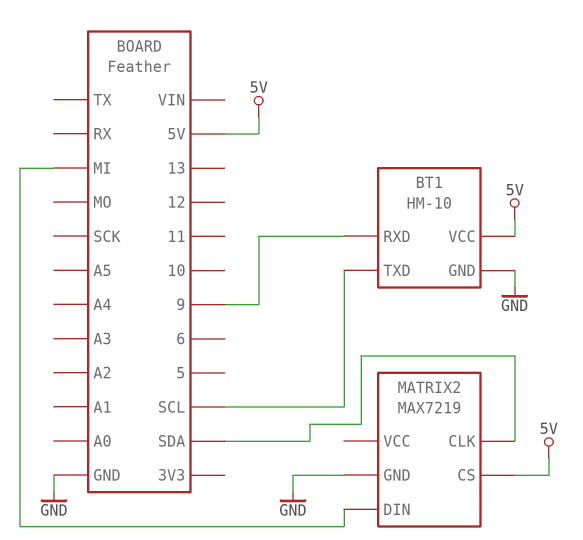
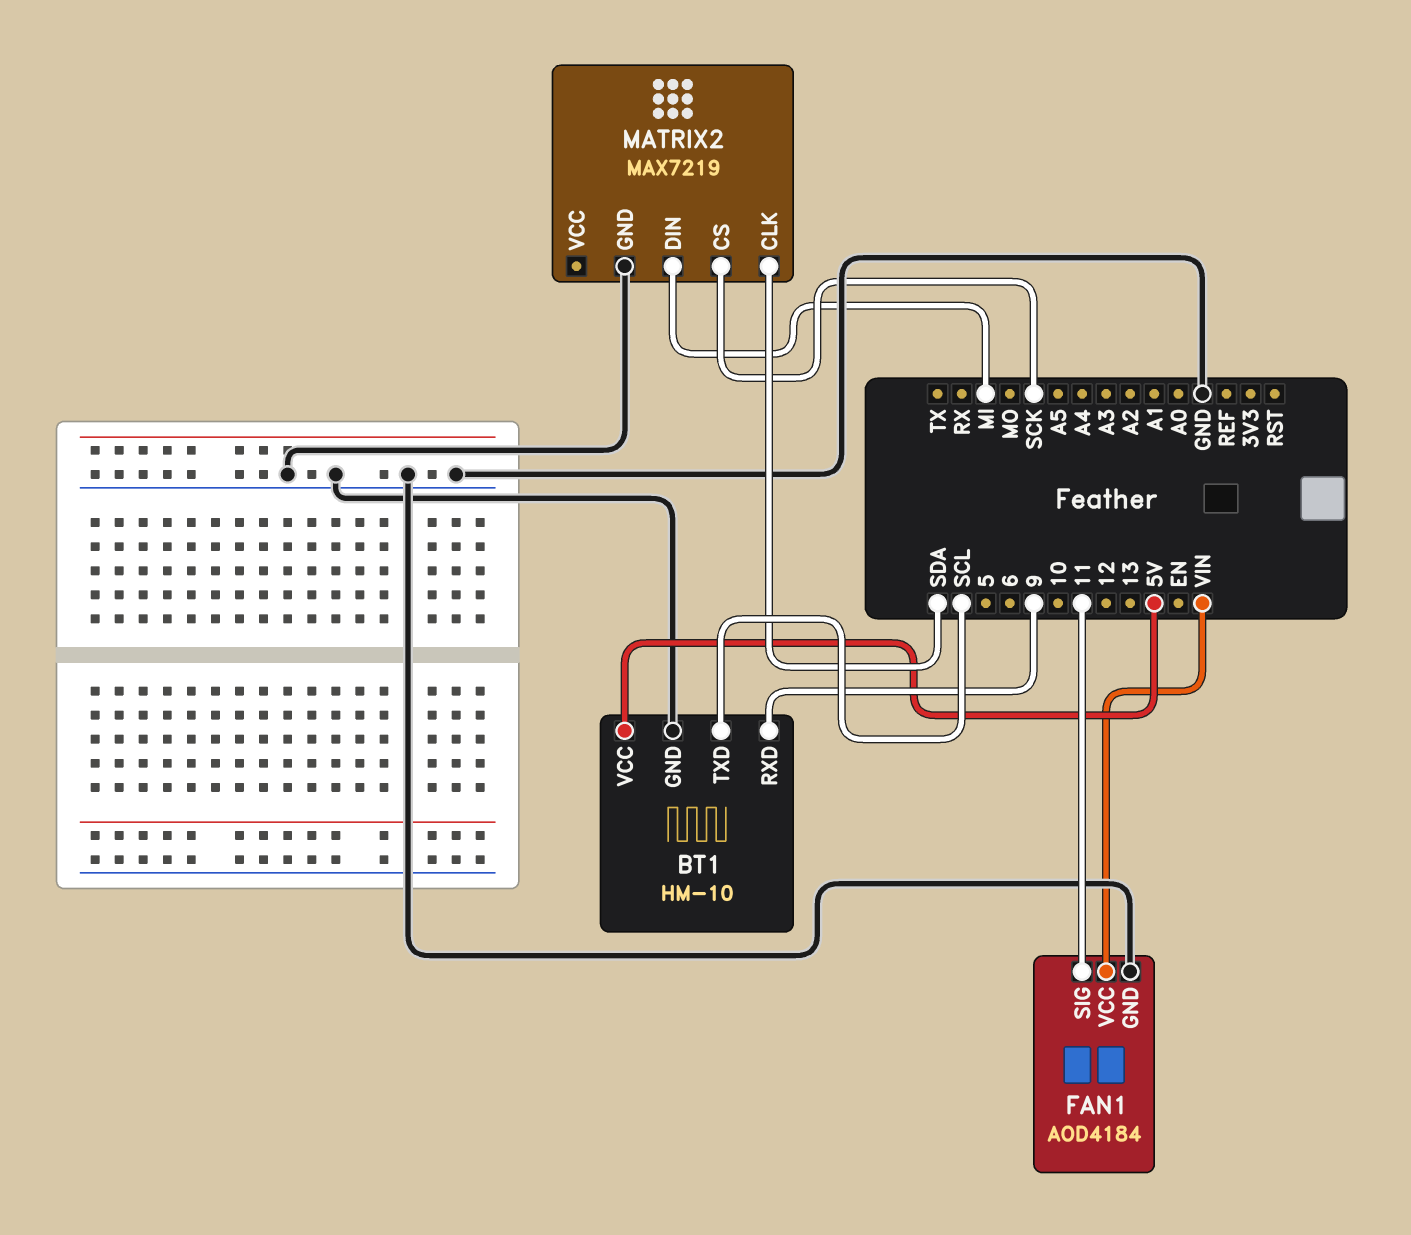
FAN1: none -> AOD4184
FAN1 pin GND: none -> GND
FAN1 pin SIG: none -> 11
FAN1 pin VCC: none -> VIN
MATRIX2 pin CS: 5V -> SCK

